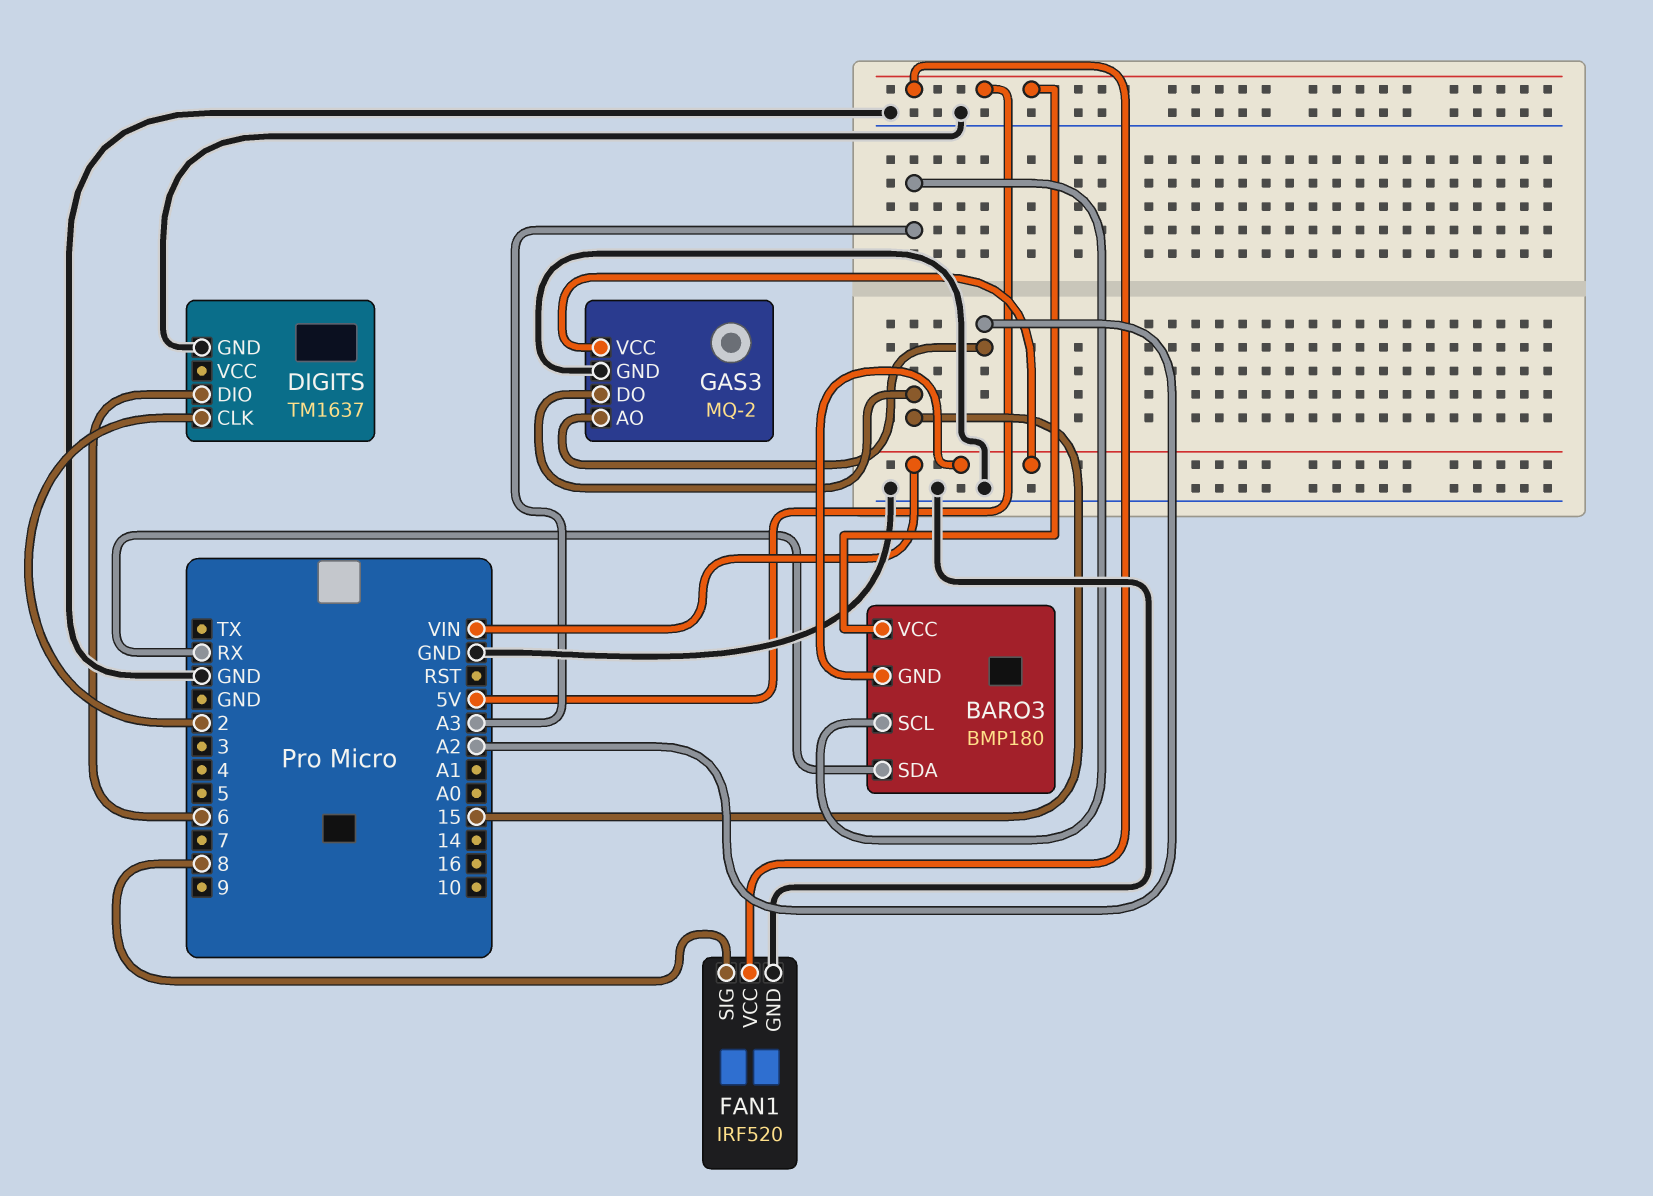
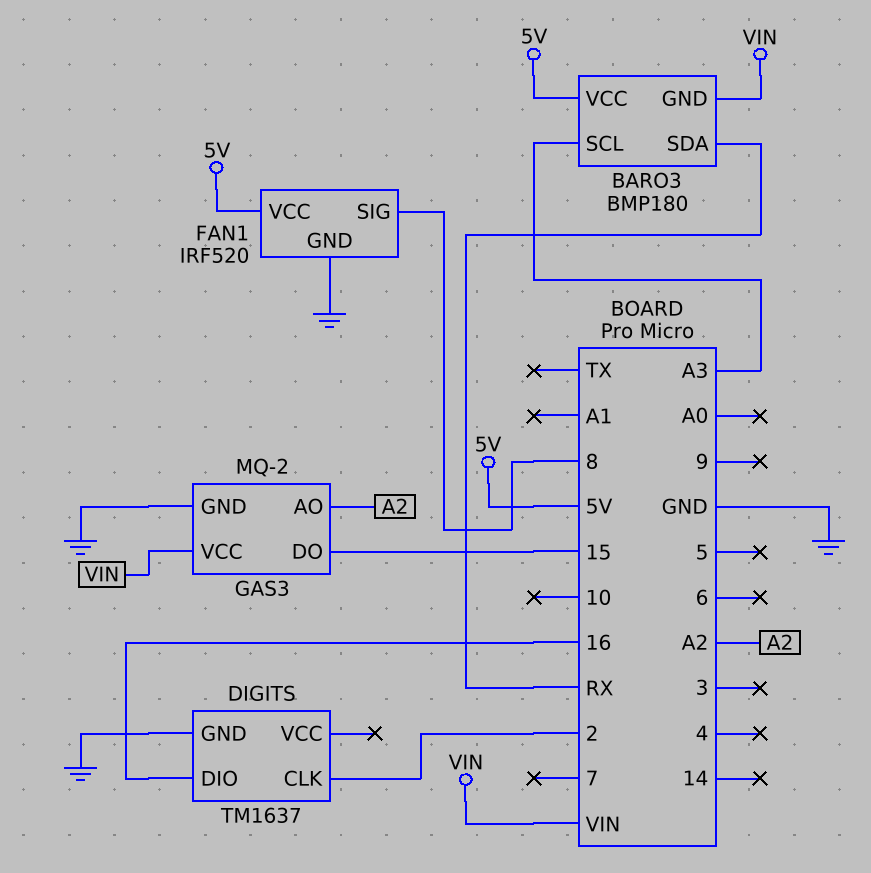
DIGITS pin DIO: 6 -> 16

